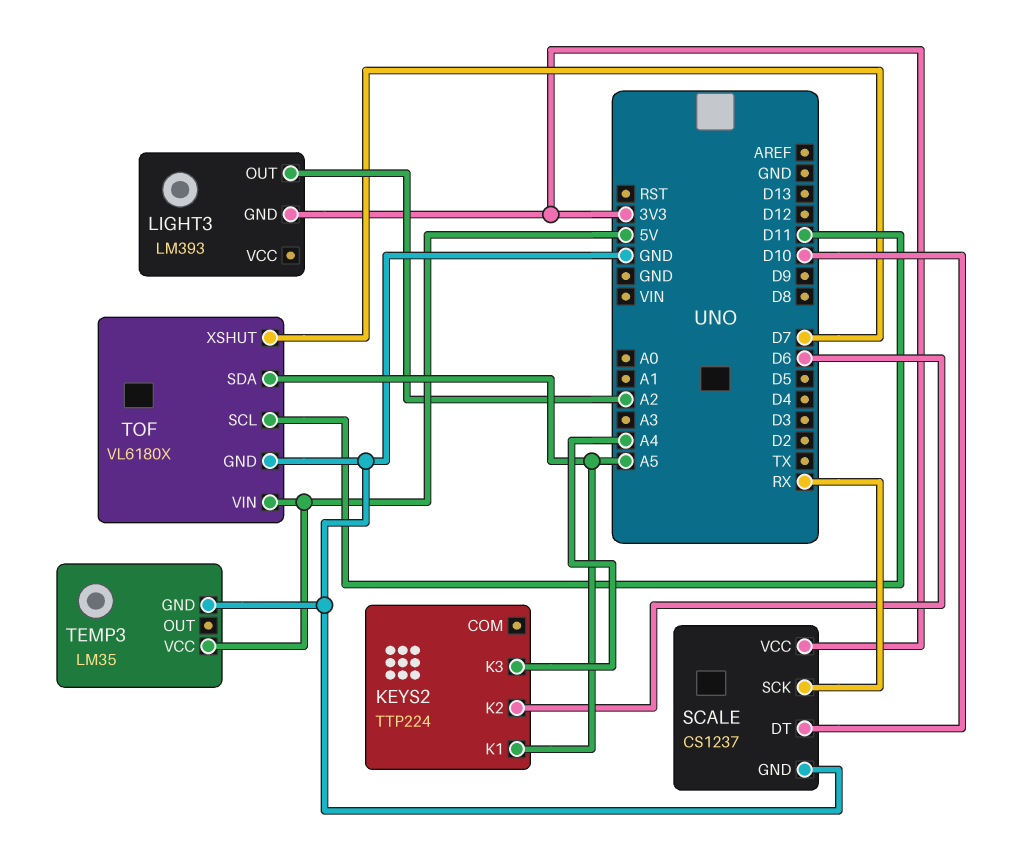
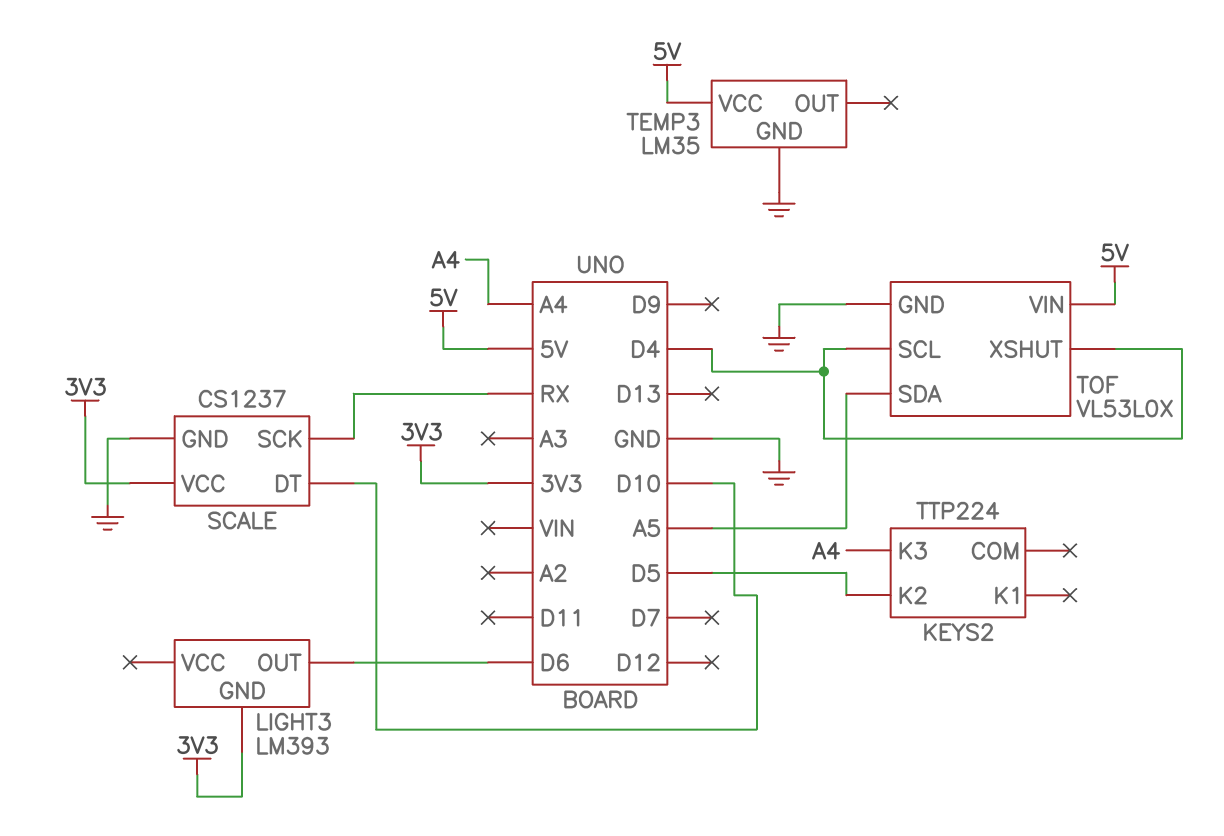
KEYS2 pin K1: A5 -> none
KEYS2 pin K2: D6 -> D5
LIGHT3 pin OUT: A2 -> D6
TOF: VL6180X -> VL53L0X
TOF pin SCL: D11 -> D4
TOF pin XSHUT: D7 -> D4

